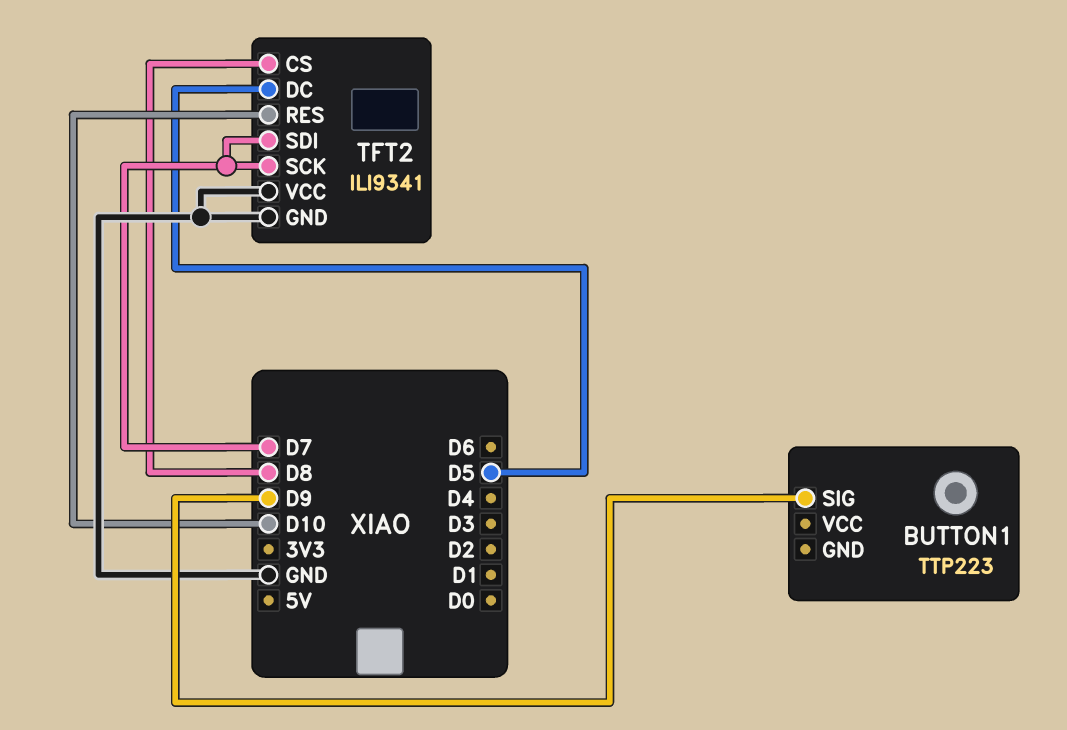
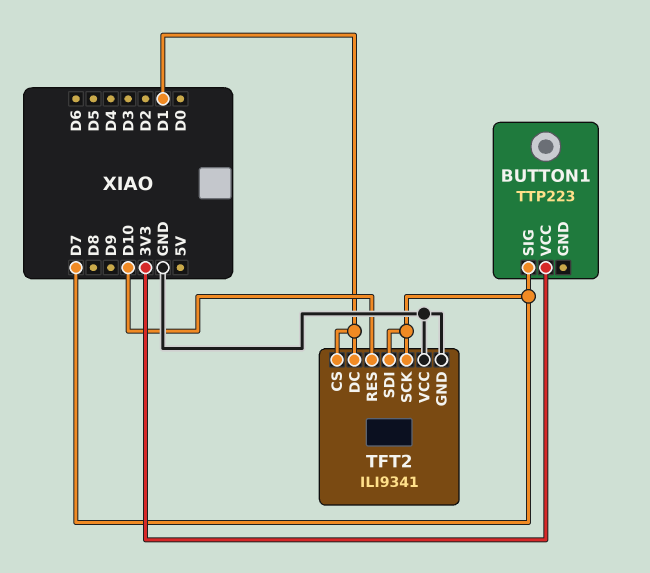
BUTTON1 pin SIG: D9 -> D7
BUTTON1 pin VCC: none -> 3V3
TFT2 pin CS: D8 -> D1
TFT2 pin DC: D5 -> D1

